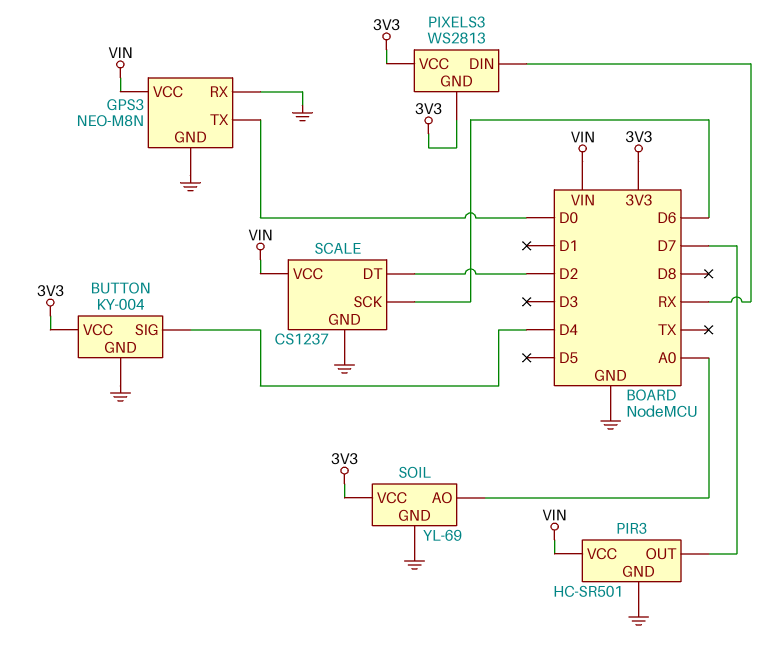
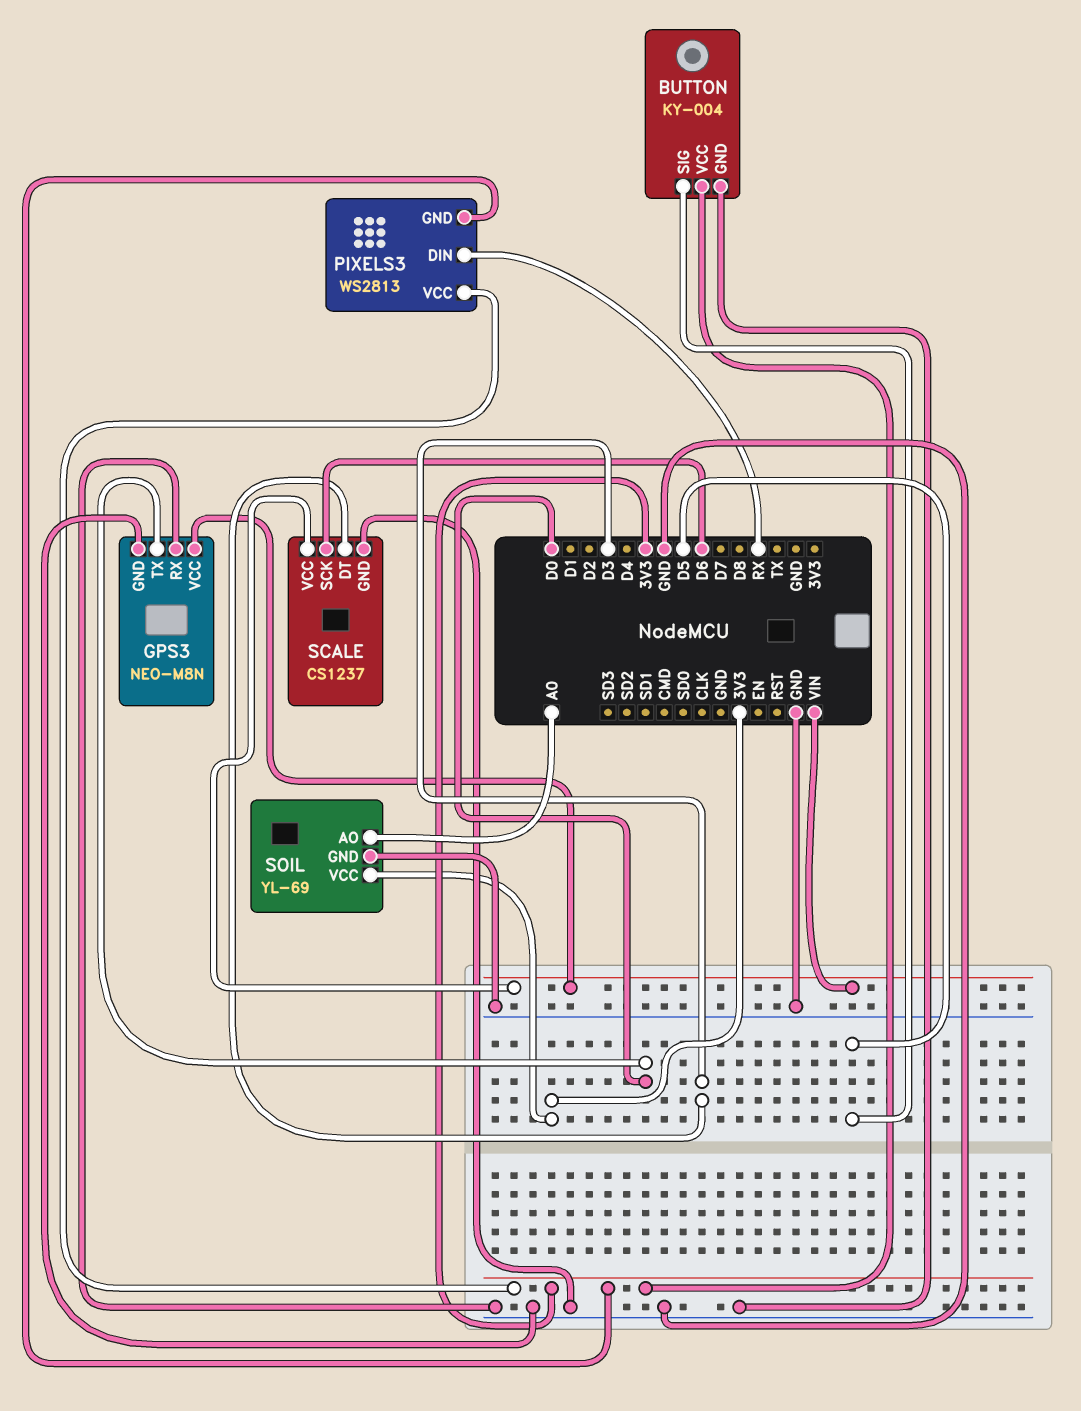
BUTTON pin SIG: D4 -> D5
PIR3: HC-SR501 -> none
PIR3 pin GND: GND -> none
PIR3 pin OUT: D7 -> none
PIR3 pin VCC: VIN -> none
SCALE pin DT: D2 -> D3

